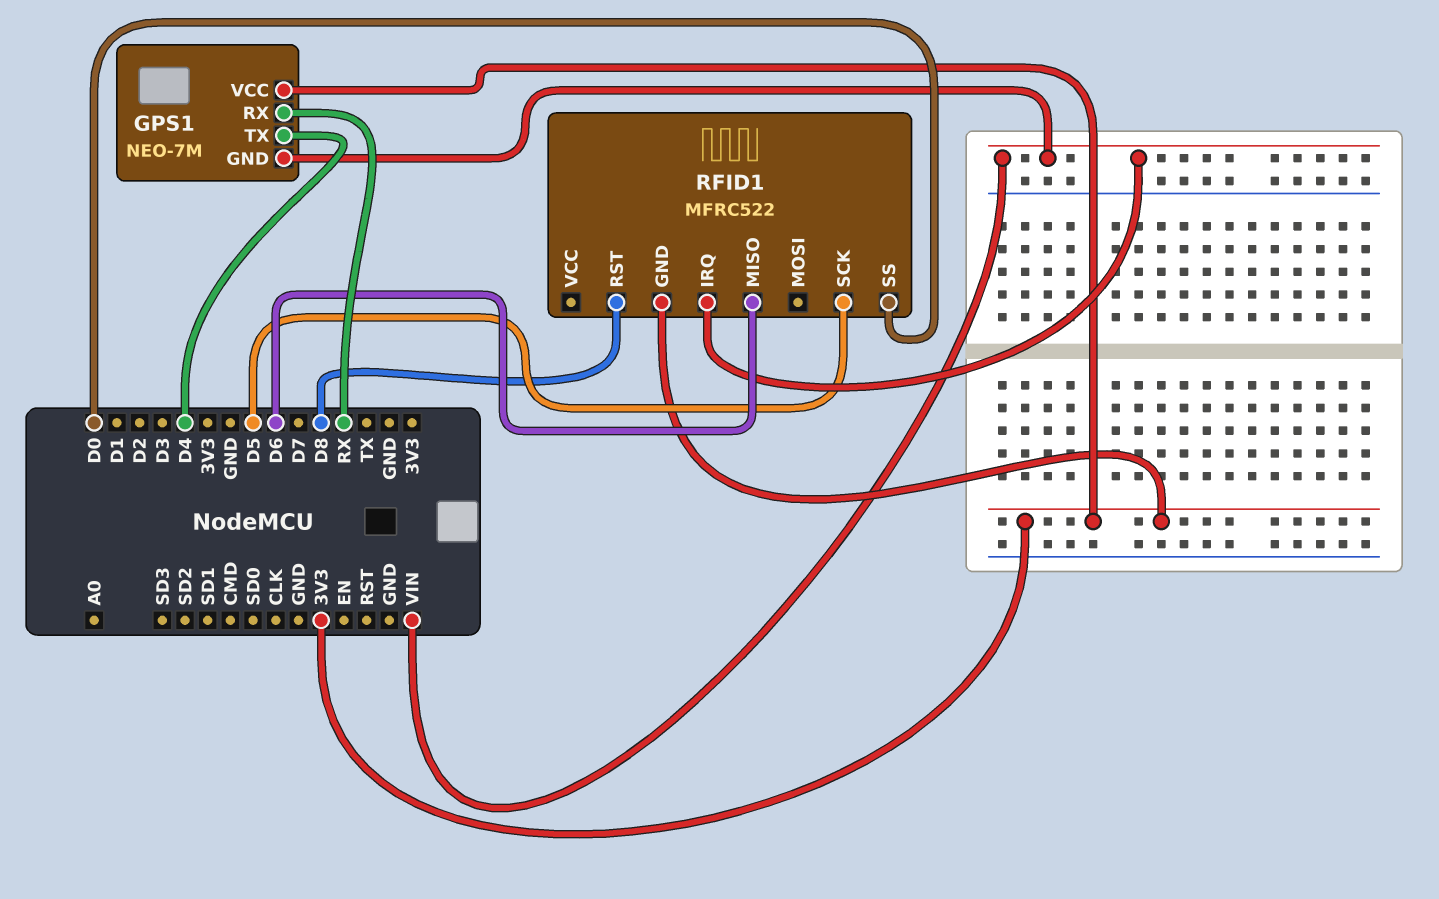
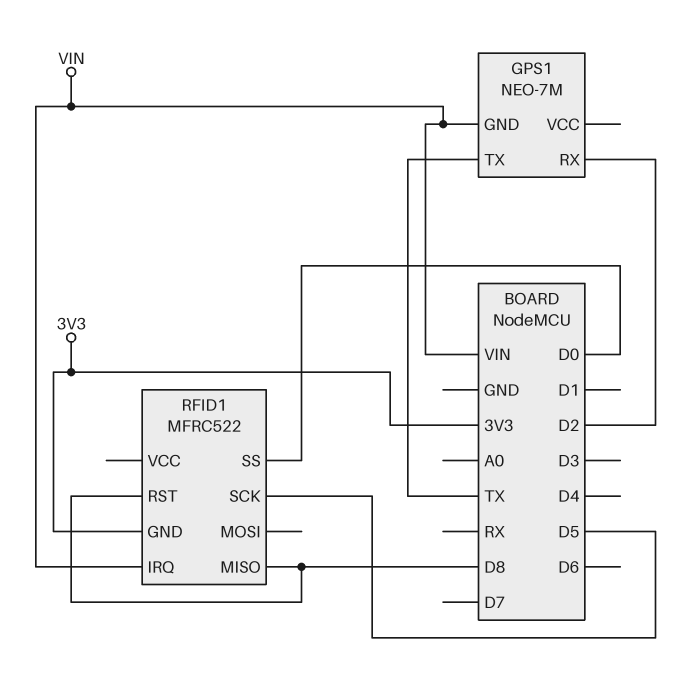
GPS1 pin RX: RX -> D2
GPS1 pin TX: D4 -> TX
GPS1 pin VCC: 3V3 -> none
RFID1 pin MISO: D6 -> D8

